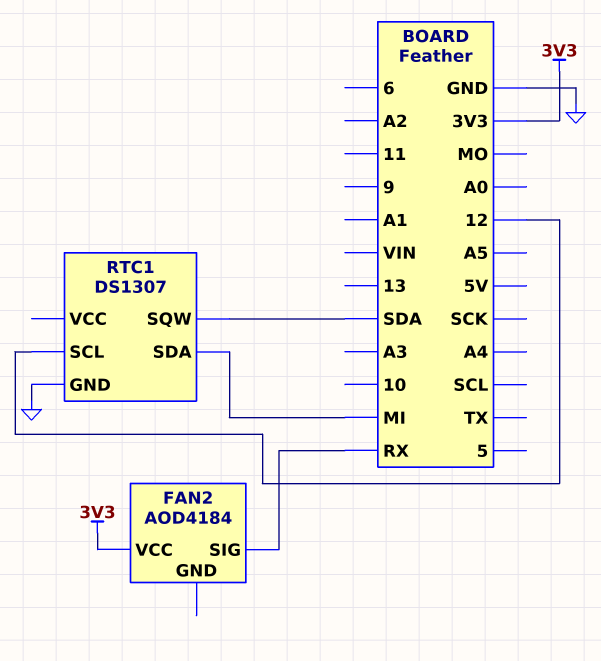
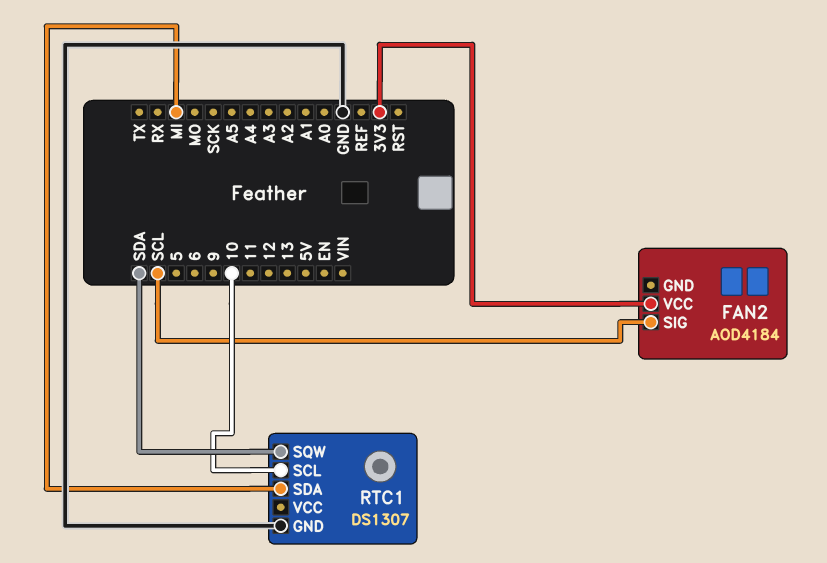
FAN2 pin SIG: RX -> SCL
RTC1 pin SCL: 12 -> 10

